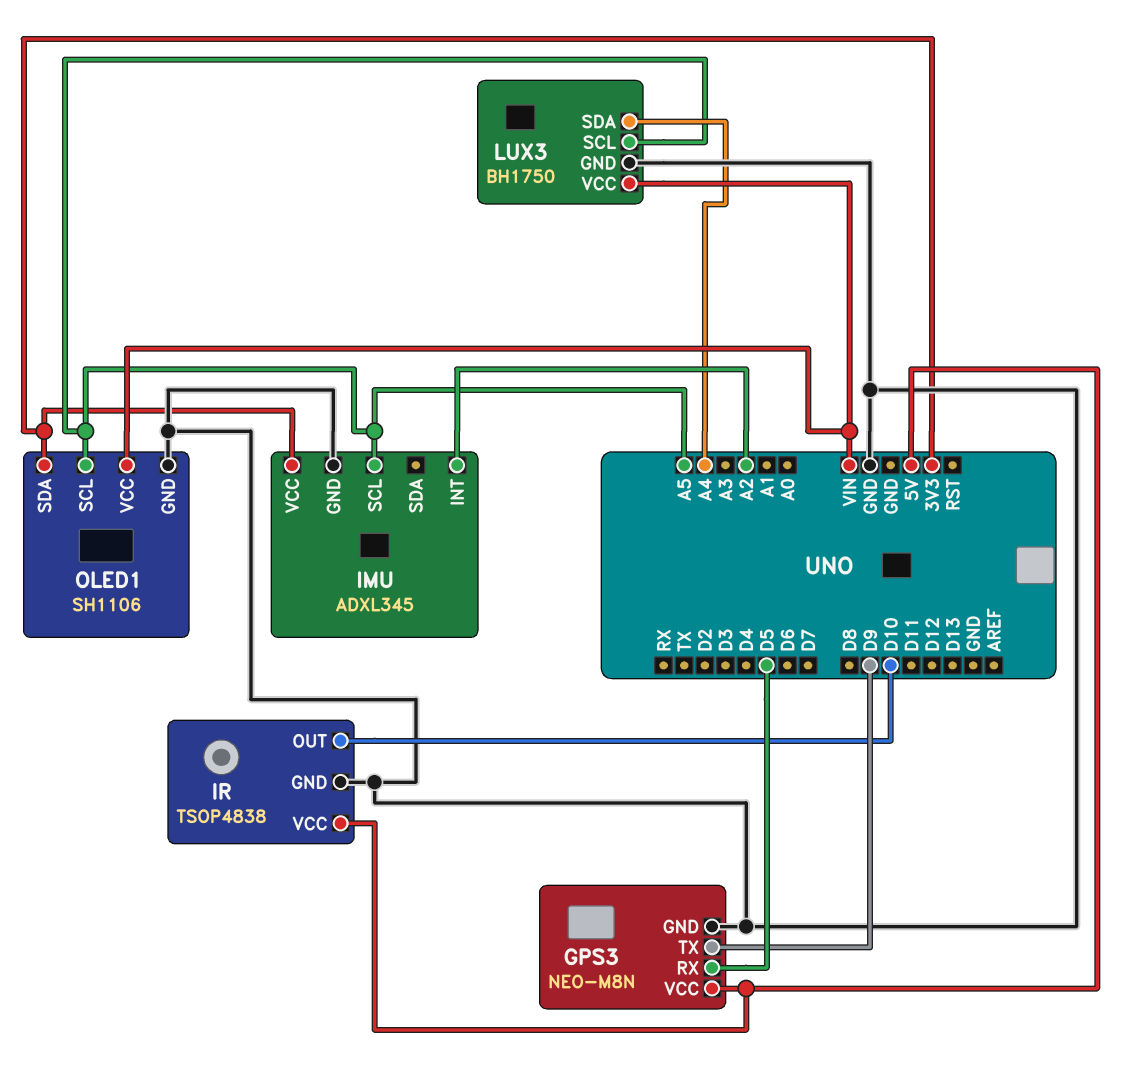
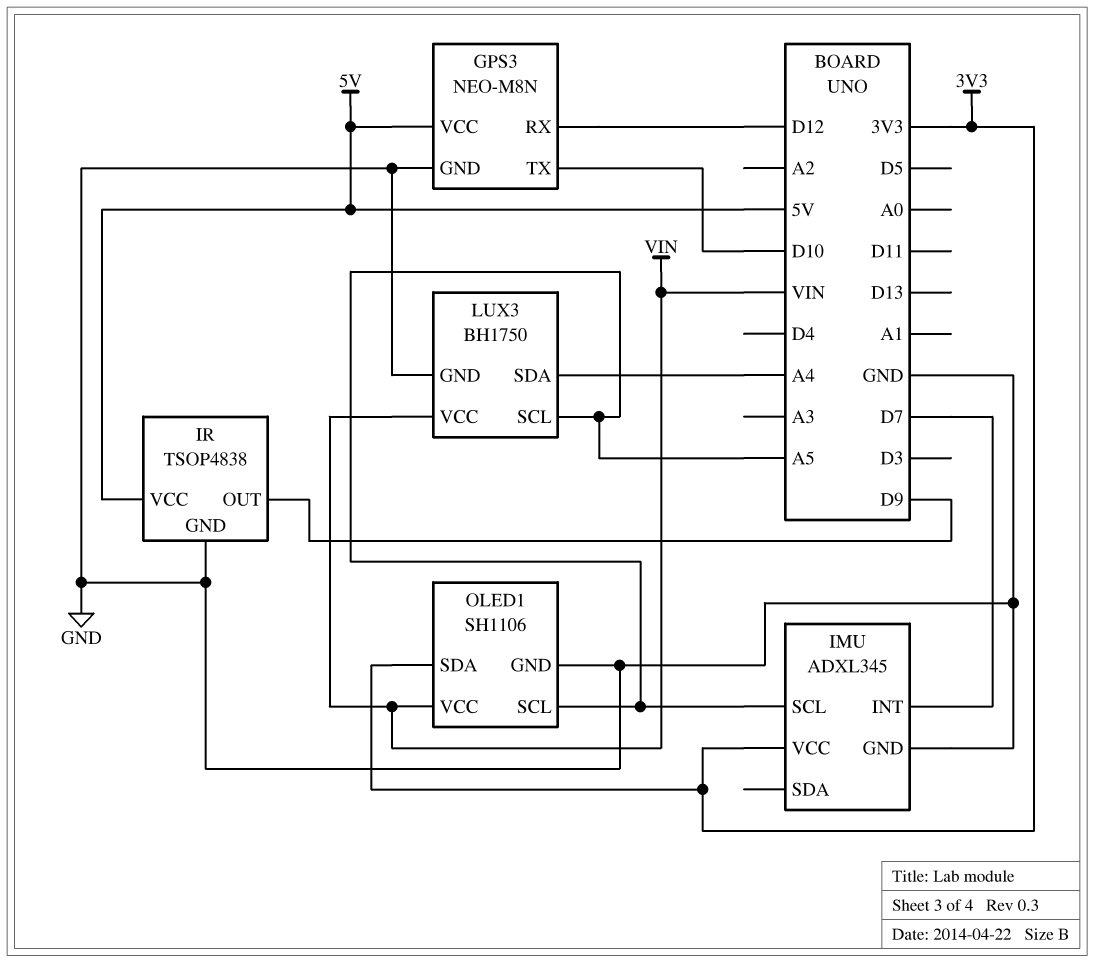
GPS3 pin RX: D5 -> D12
GPS3 pin TX: D9 -> D10
IMU pin INT: A2 -> D7
IR pin OUT: D10 -> D9

